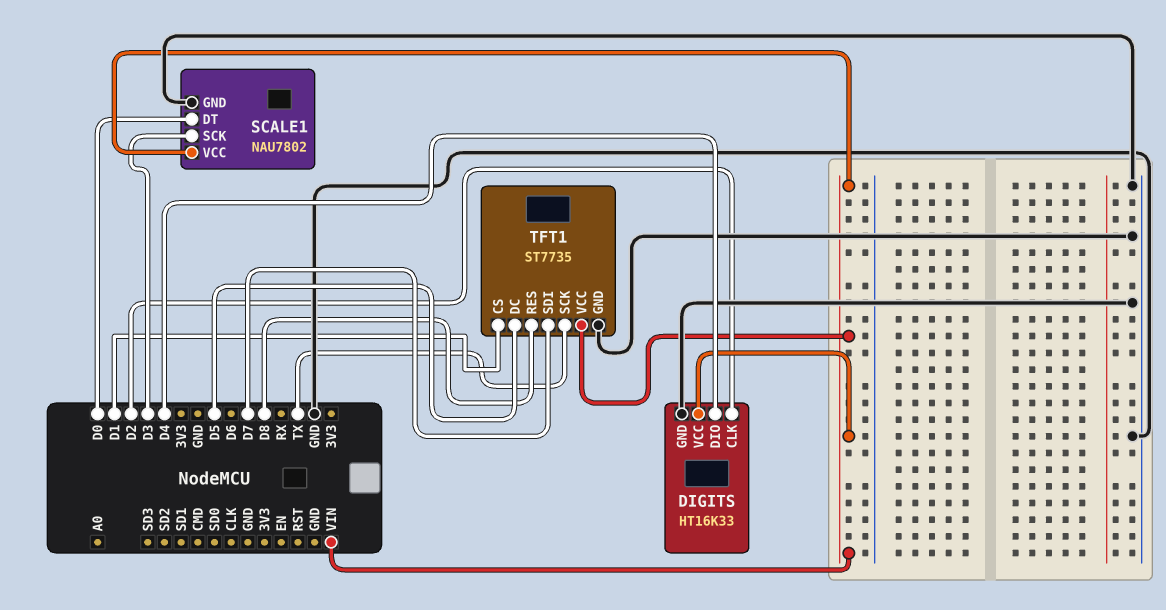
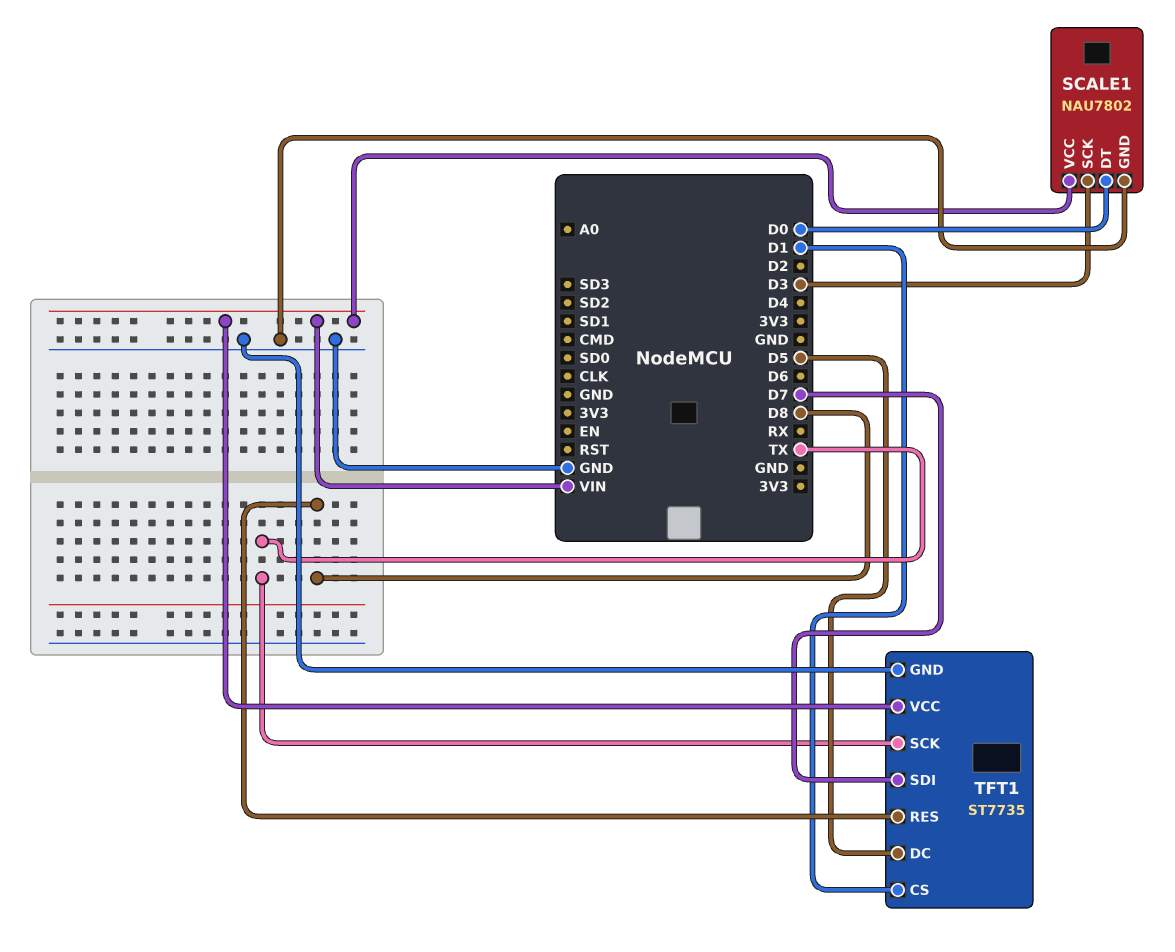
DIGITS: HT16K33 -> none
DIGITS pin CLK: D2 -> none
DIGITS pin DIO: D4 -> none
DIGITS pin GND: GND -> none
DIGITS pin VCC: VIN -> none

